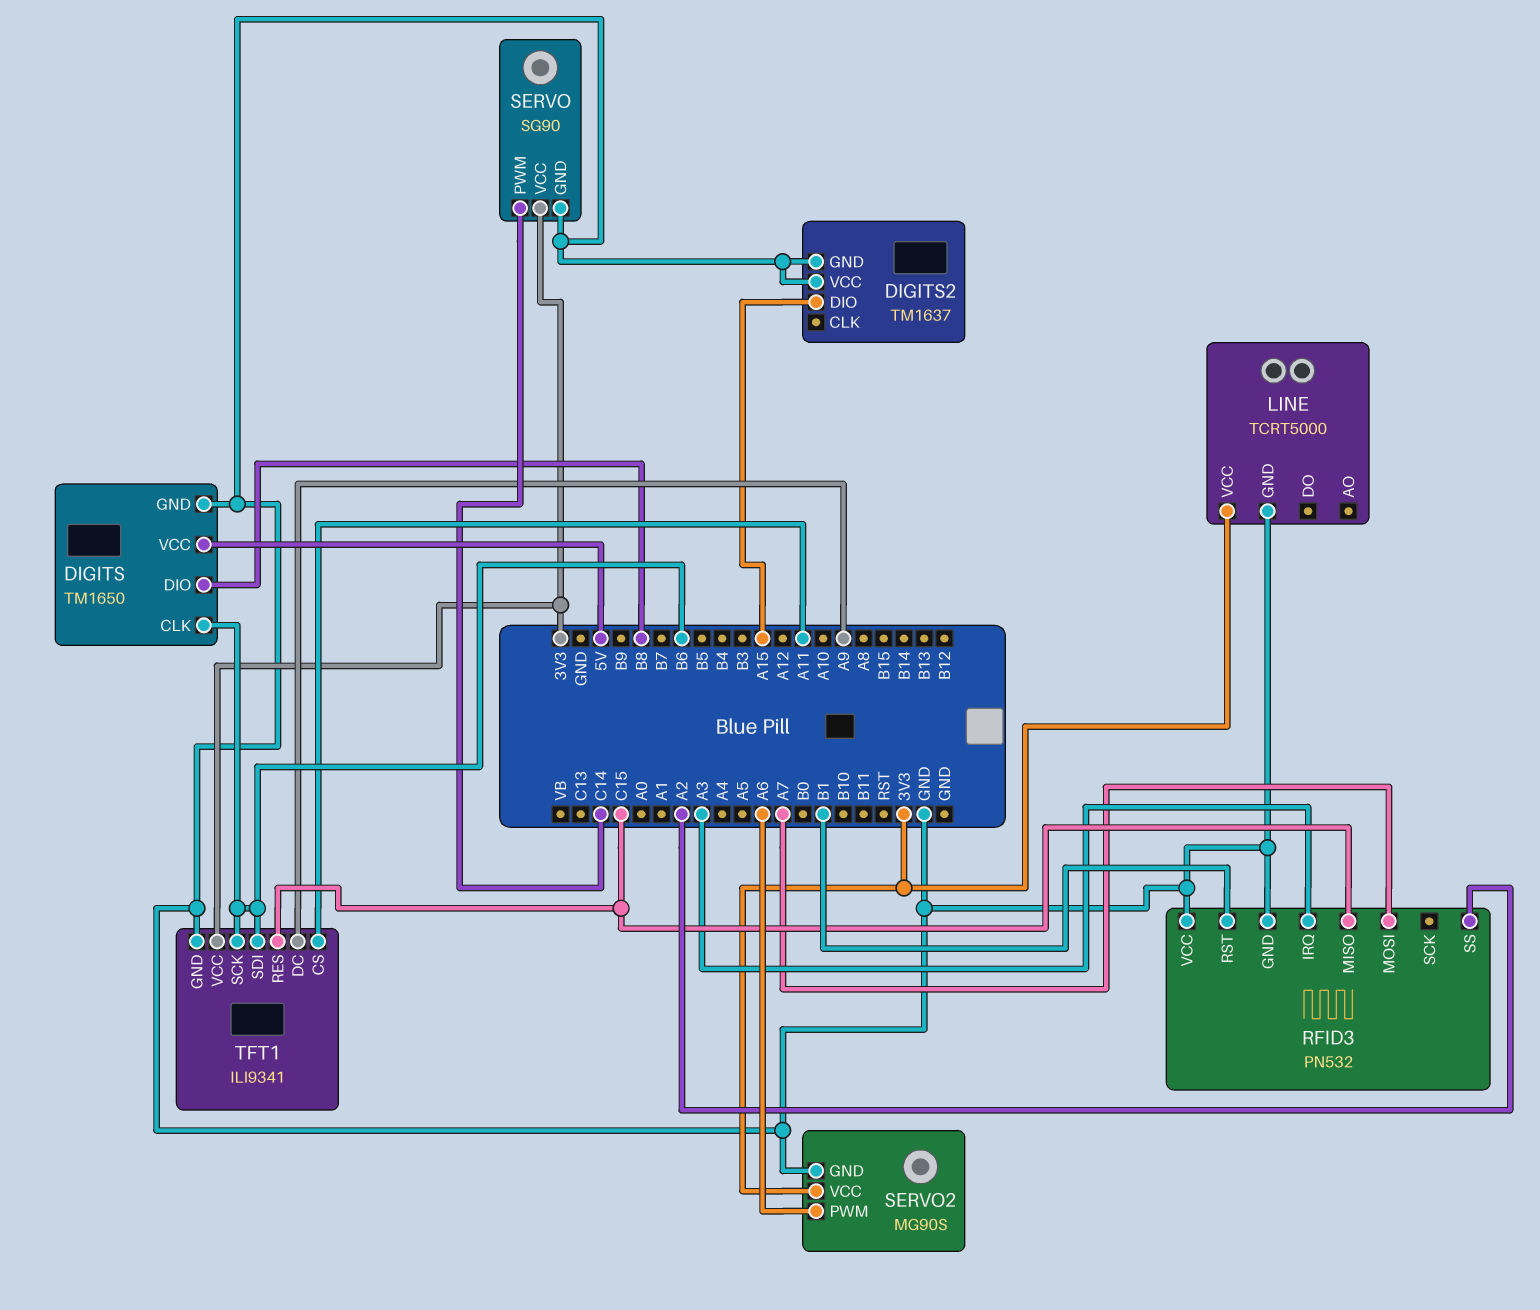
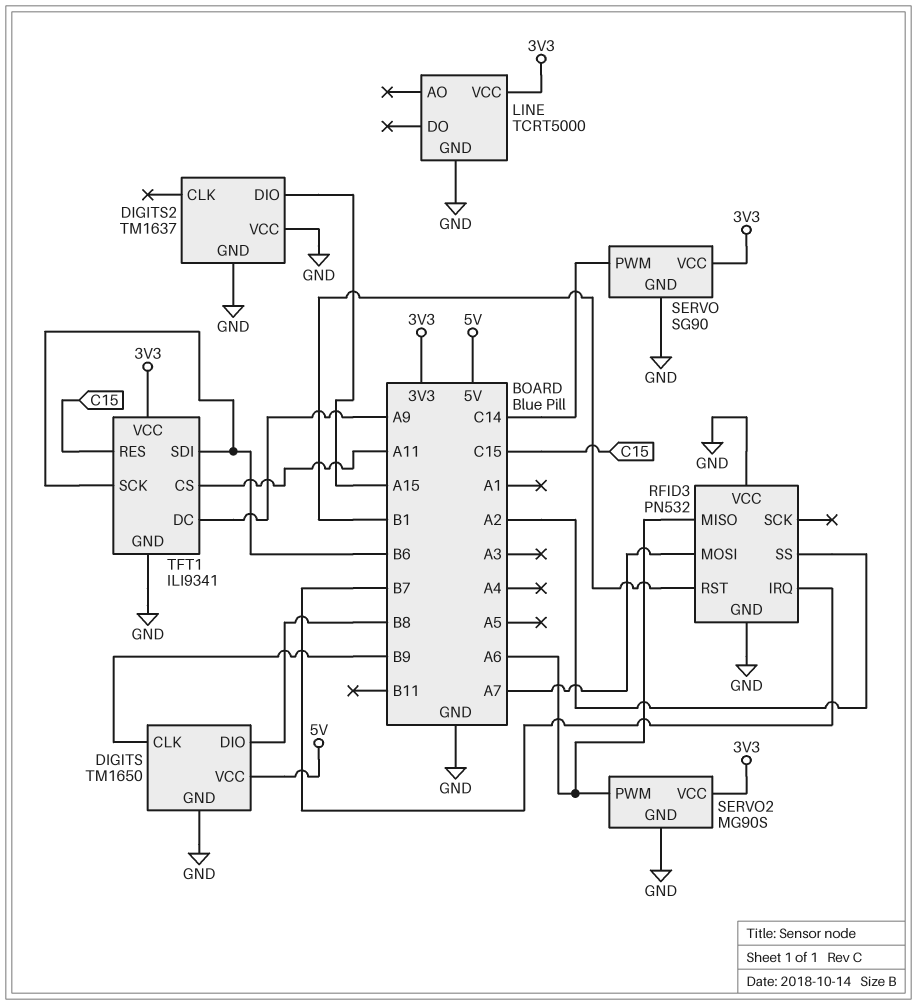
DIGITS pin CLK: B6 -> B9
RFID3 pin IRQ: A3 -> B7
RFID3 pin MISO: C15 -> A6

